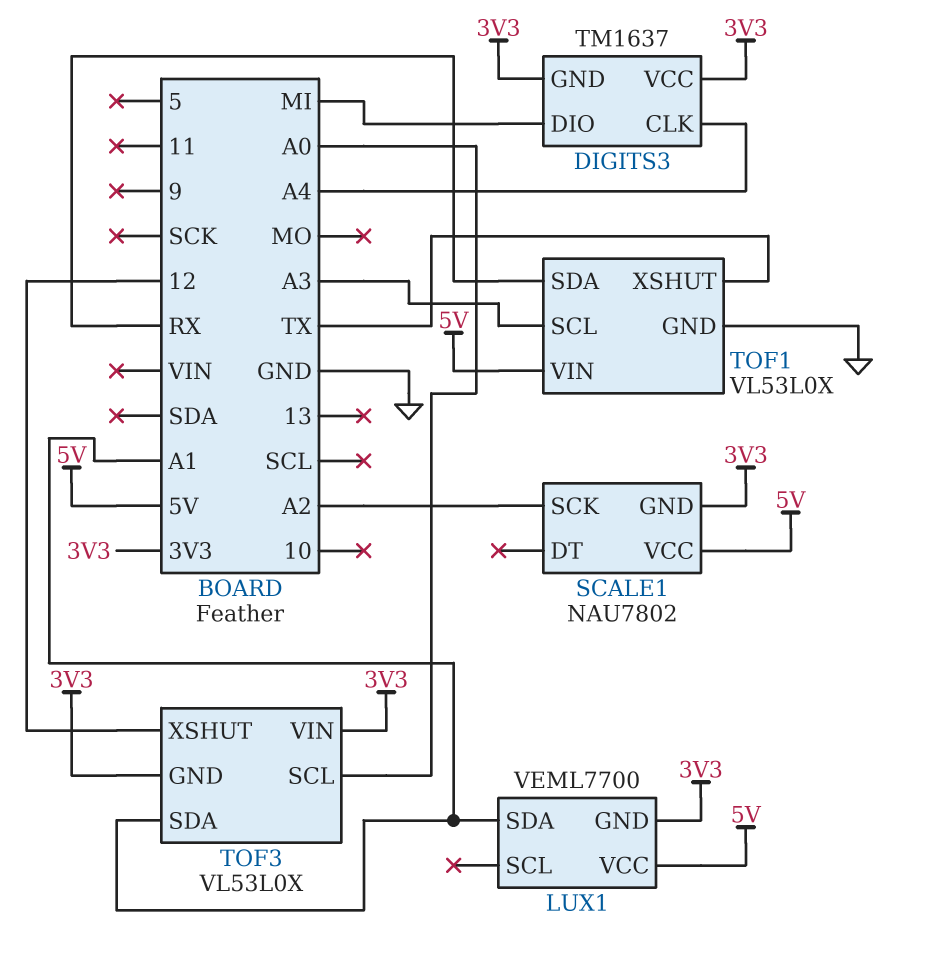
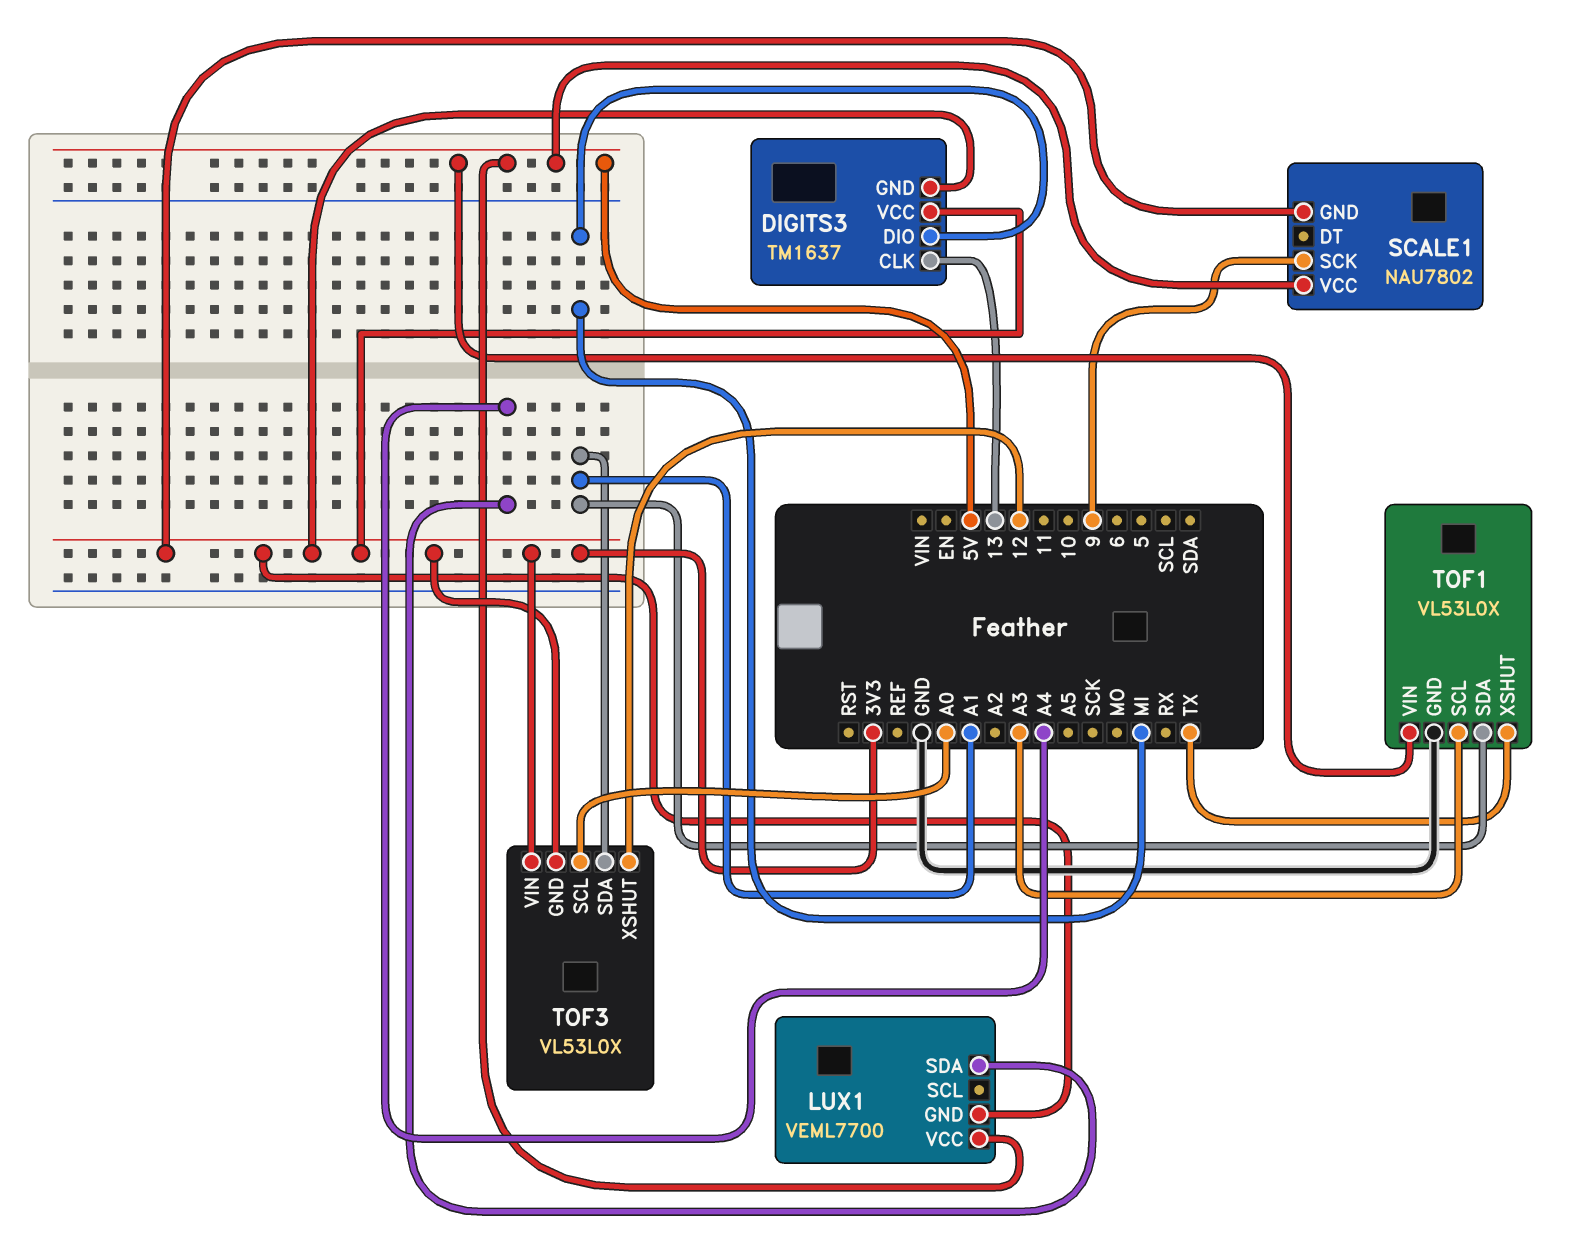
DIGITS3 pin CLK: A4 -> 13
LUX1 pin SDA: A1 -> A4
SCALE1 pin SCK: A2 -> 9
TOF1 pin SDA: RX -> A1

